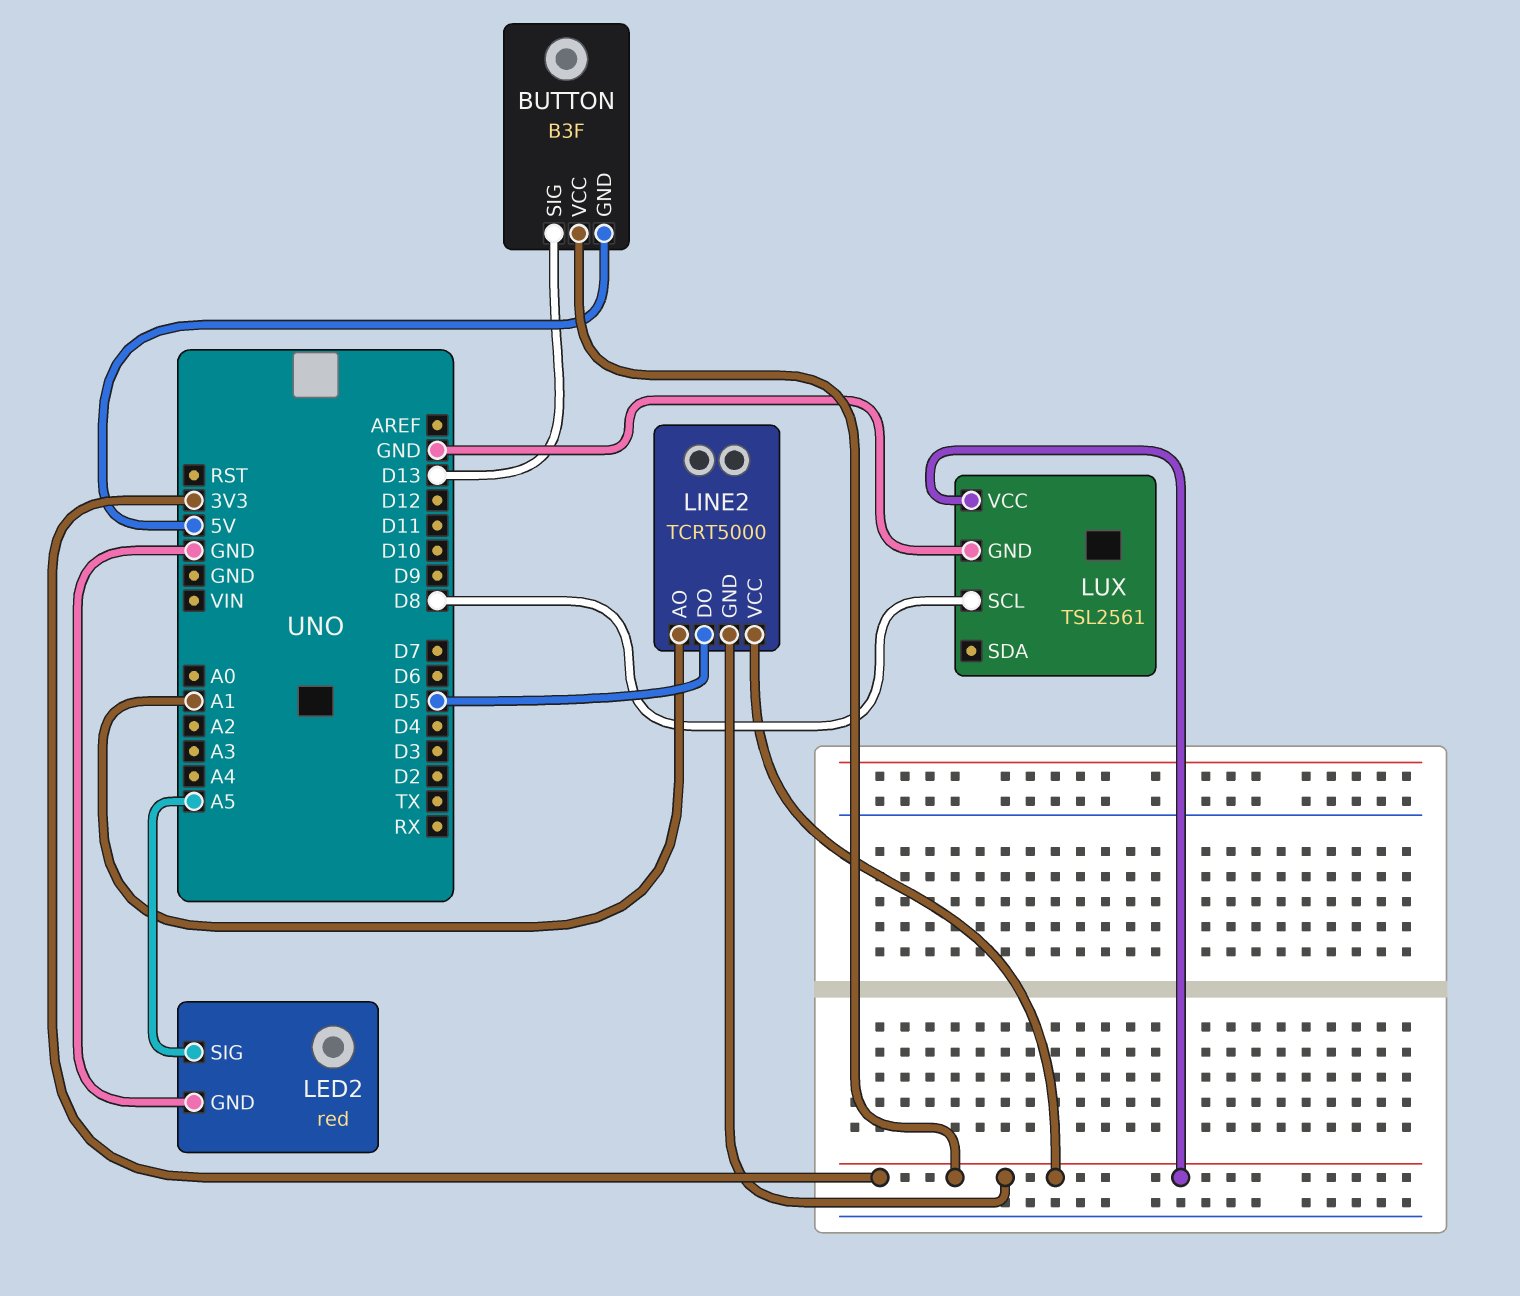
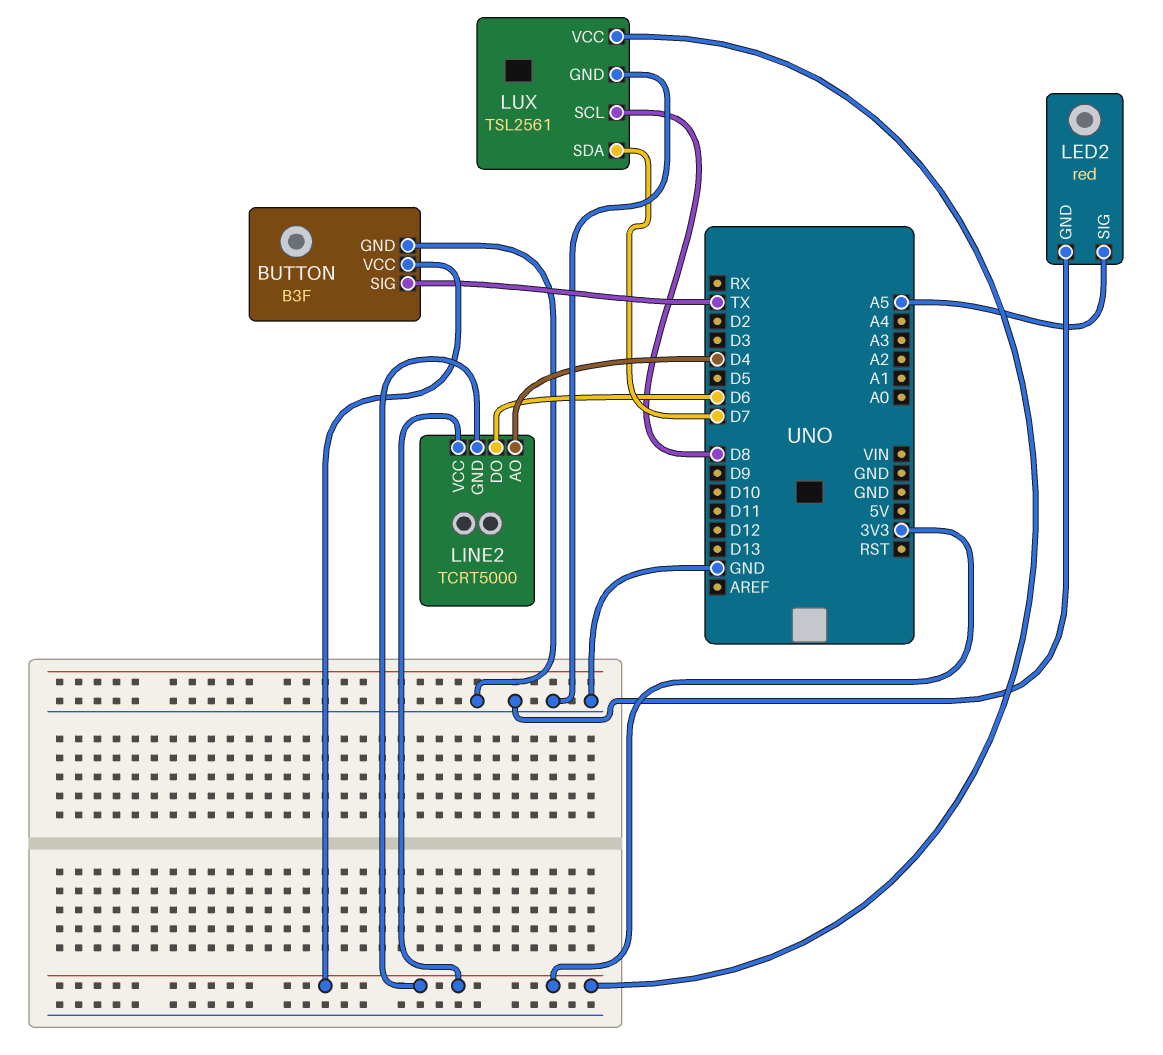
BUTTON pin GND: 5V -> GND
BUTTON pin SIG: D13 -> TX
LINE2 pin AO: A1 -> D4
LINE2 pin DO: D5 -> D6
LUX pin SDA: none -> D7

